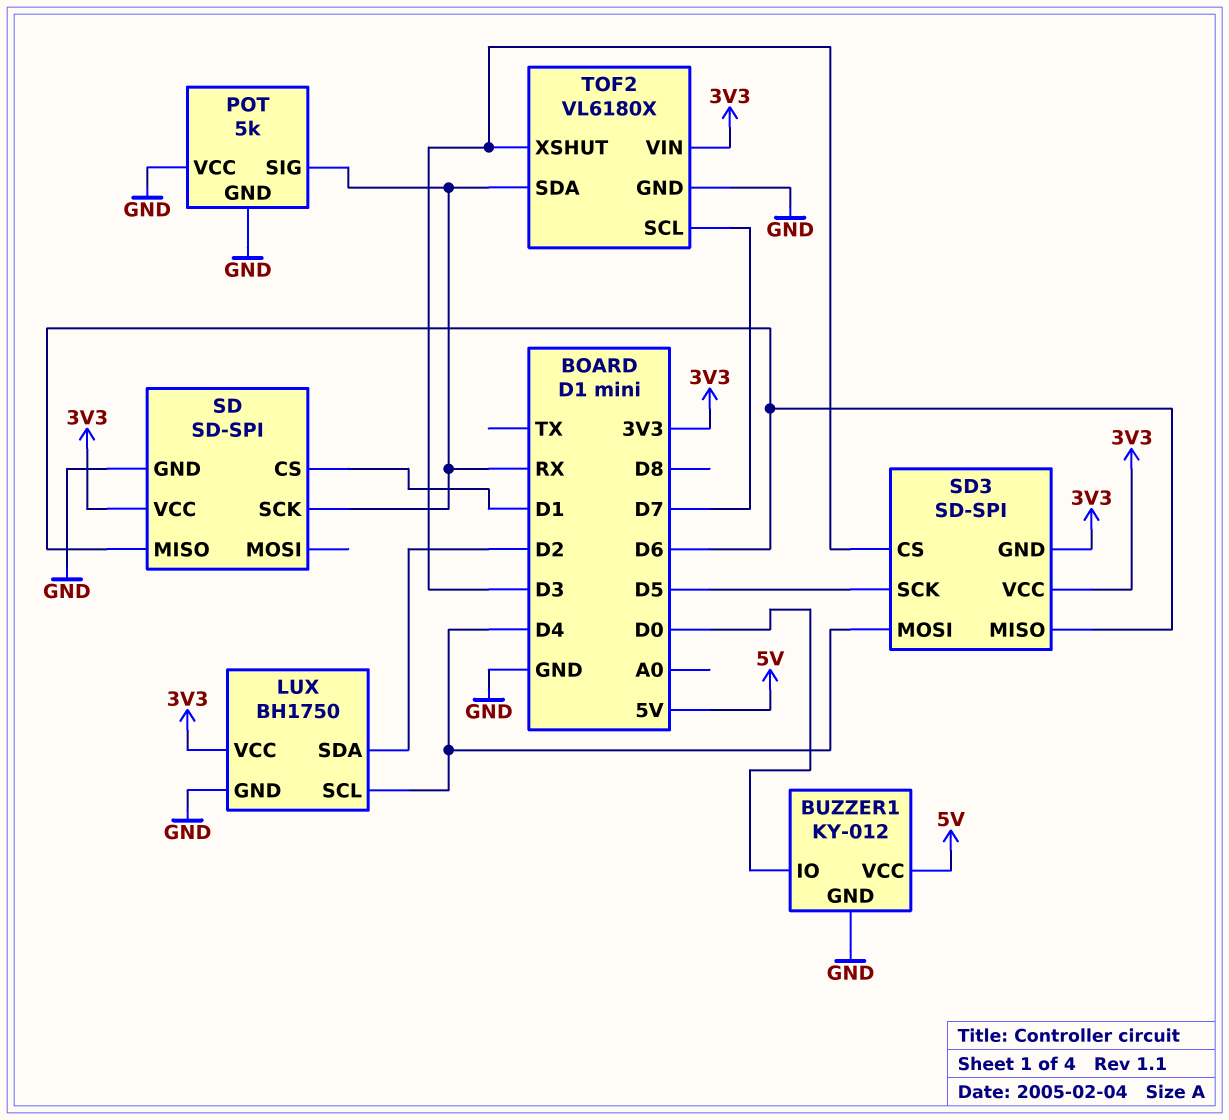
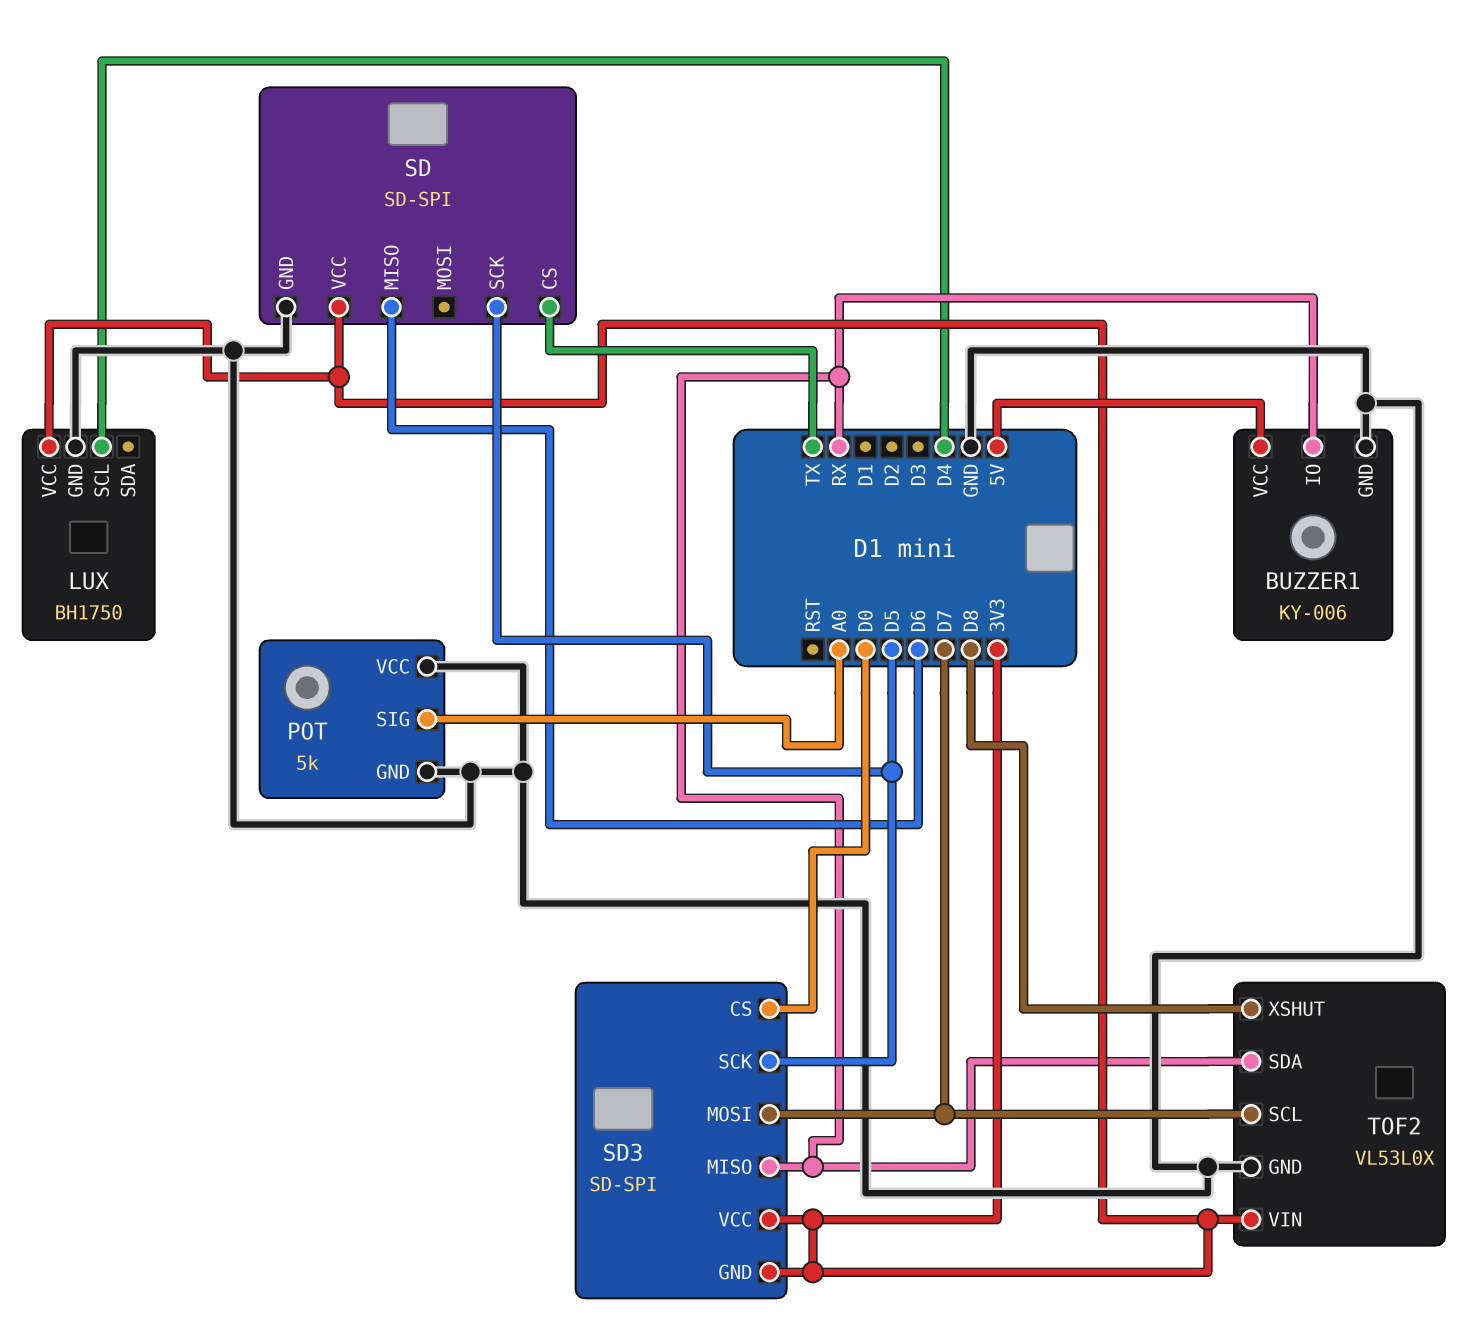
BUZZER1: KY-012 -> KY-006
BUZZER1 pin IO: D0 -> RX
LUX pin SDA: D2 -> none
POT pin SIG: RX -> A0
SD pin CS: D1 -> TX
SD pin SCK: RX -> D5
SD3 pin CS: D3 -> D0
SD3 pin MISO: D6 -> RX
SD3 pin MOSI: D4 -> D7
TOF2: VL6180X -> VL53L0X
TOF2 pin XSHUT: D3 -> D8

